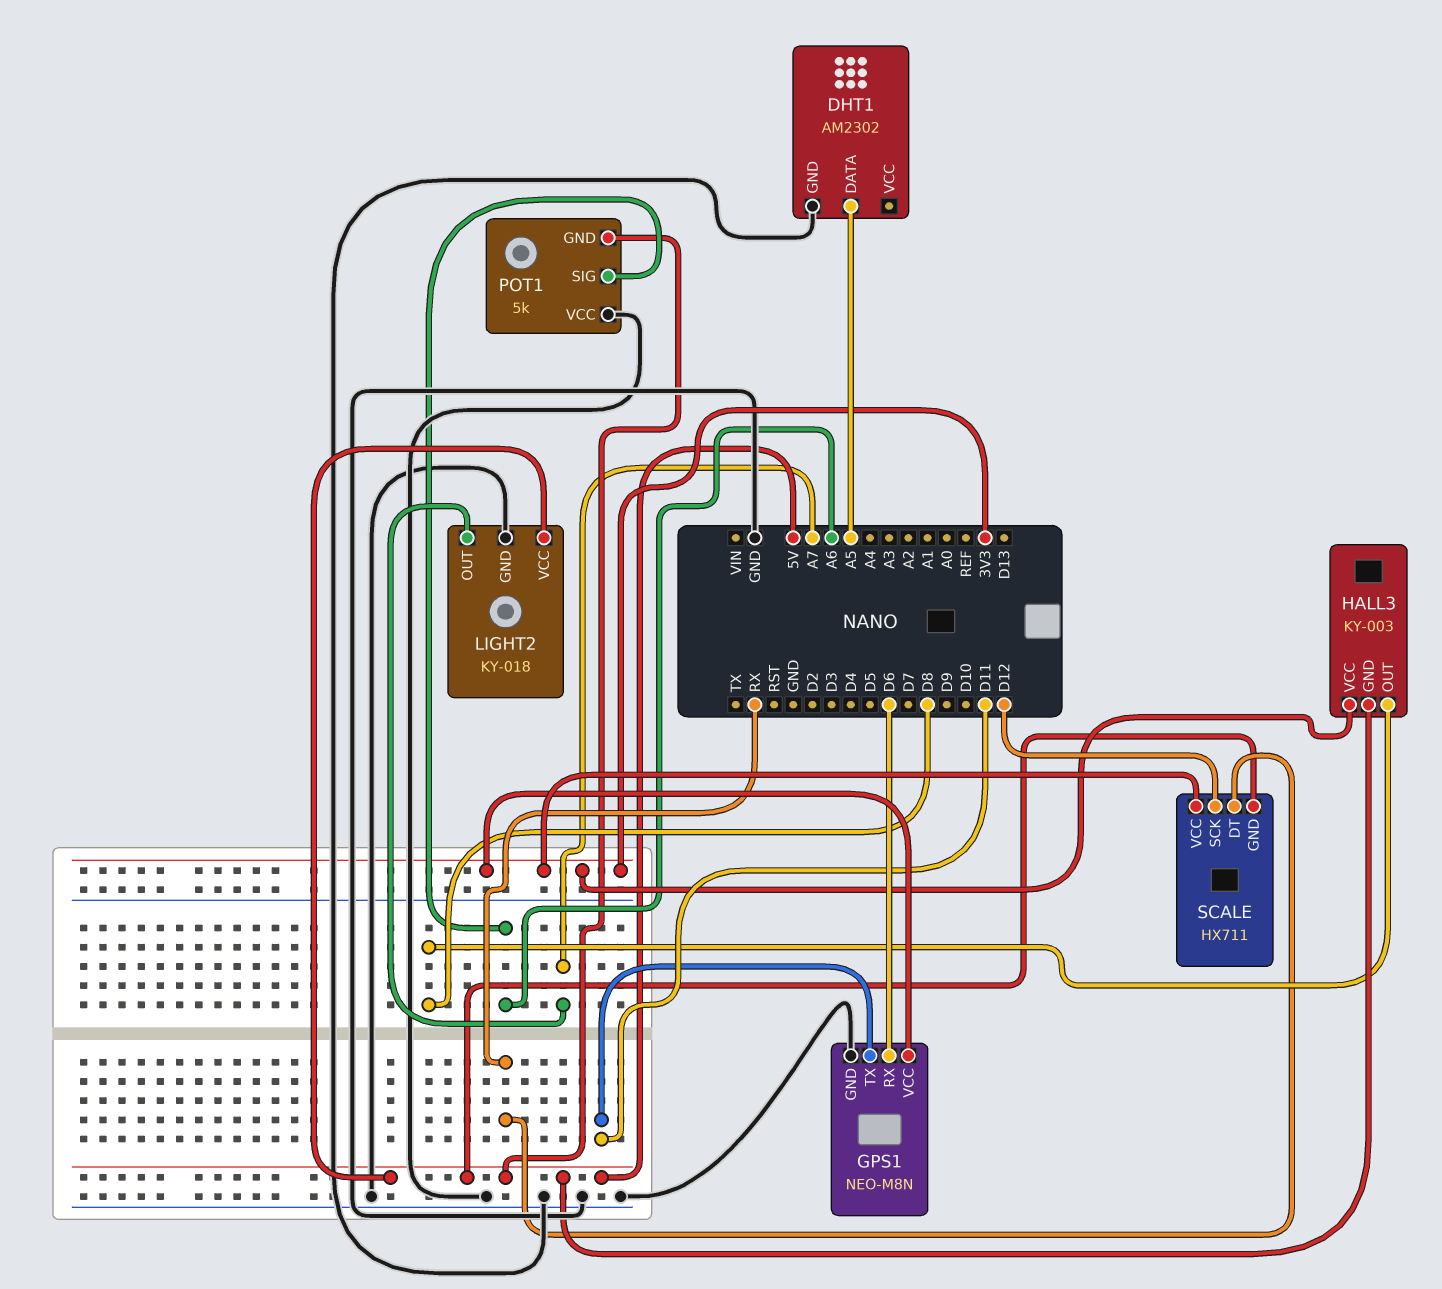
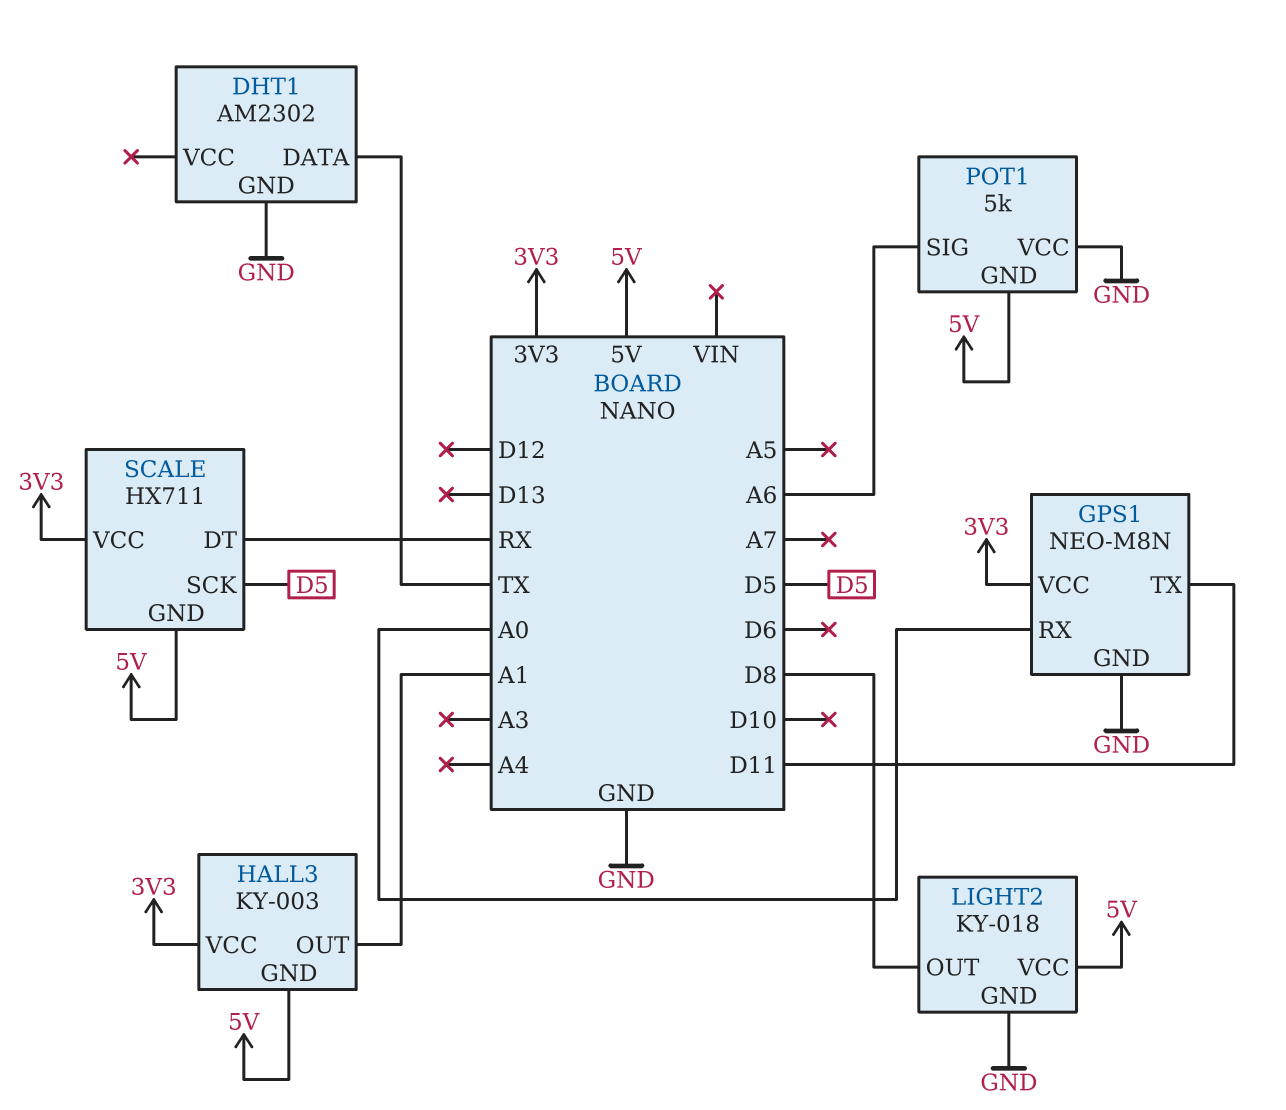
DHT1 pin DATA: A5 -> TX
GPS1 pin RX: D6 -> A0
HALL3 pin OUT: D8 -> A1
LIGHT2 pin OUT: A7 -> D8
SCALE pin SCK: D12 -> D5

